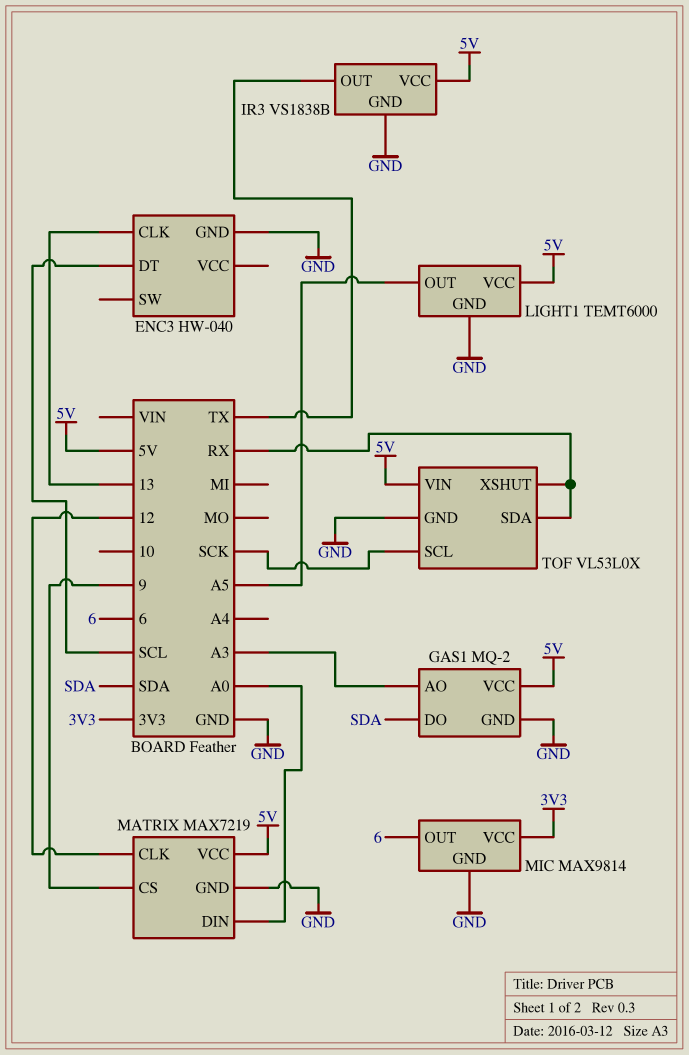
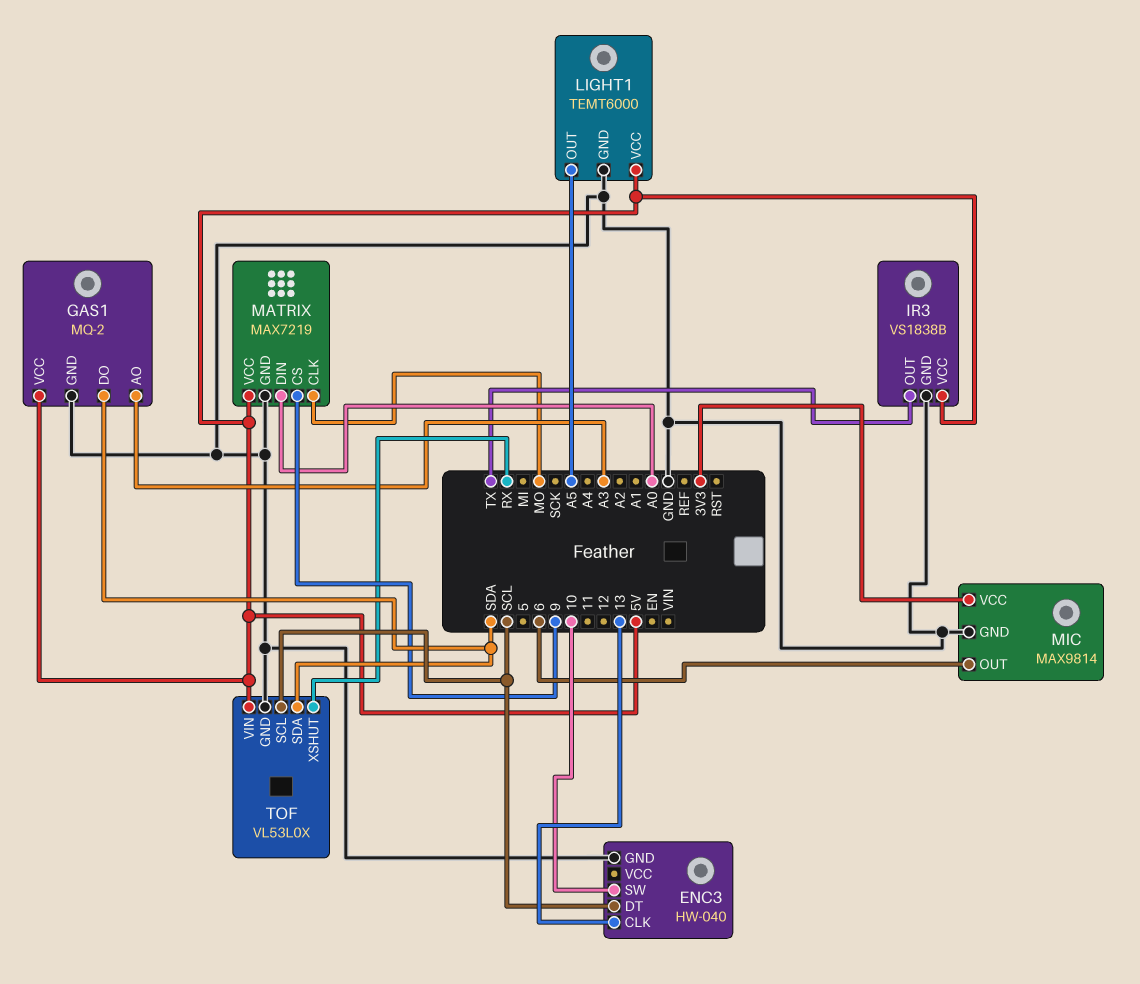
ENC3 pin SW: none -> 10
MATRIX pin CLK: 12 -> MO
TOF pin SCL: SCK -> SCL
TOF pin SDA: RX -> SDA

